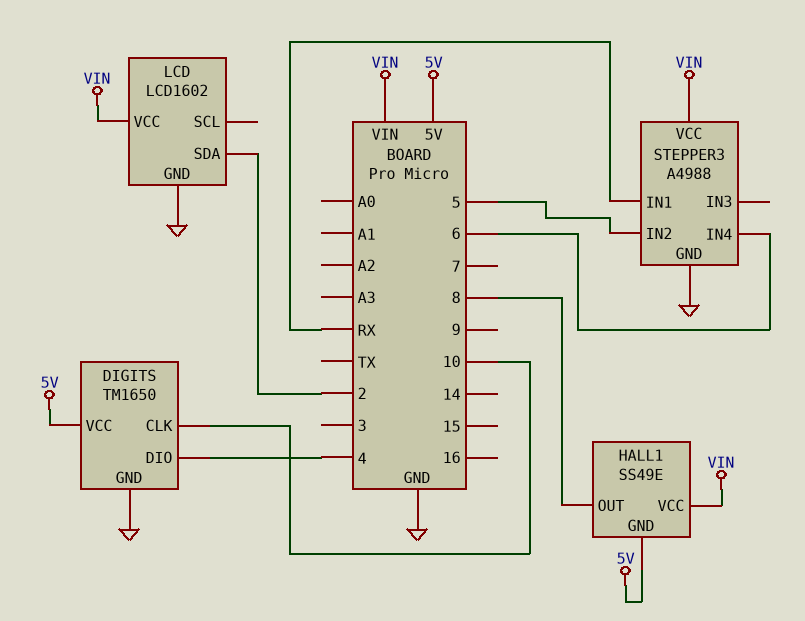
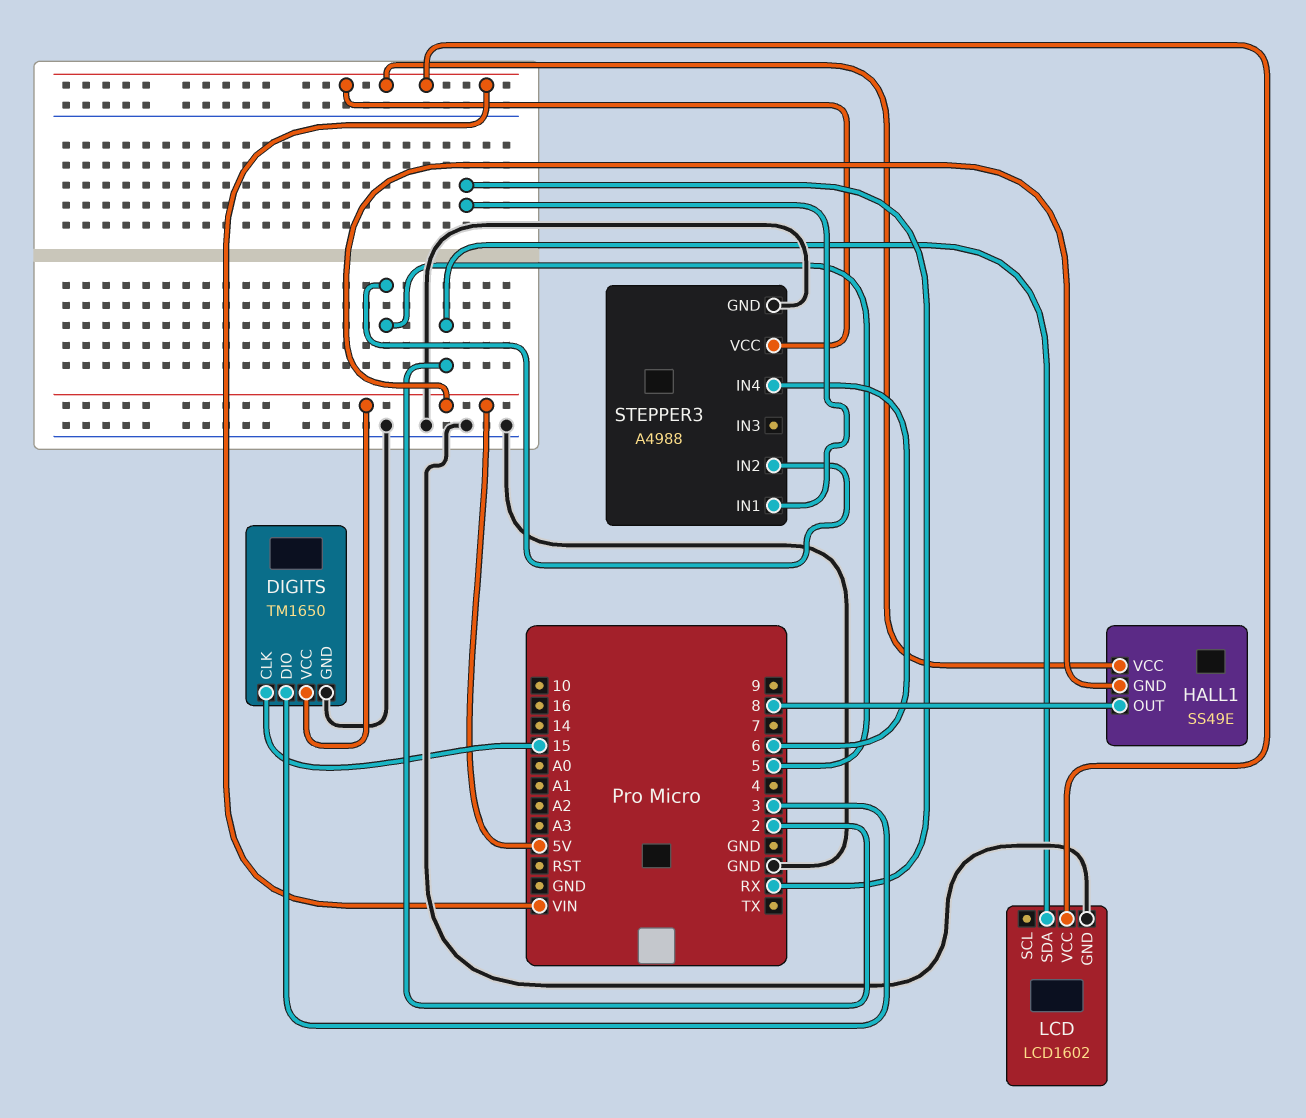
DIGITS pin CLK: 10 -> 15
DIGITS pin DIO: 4 -> 3

